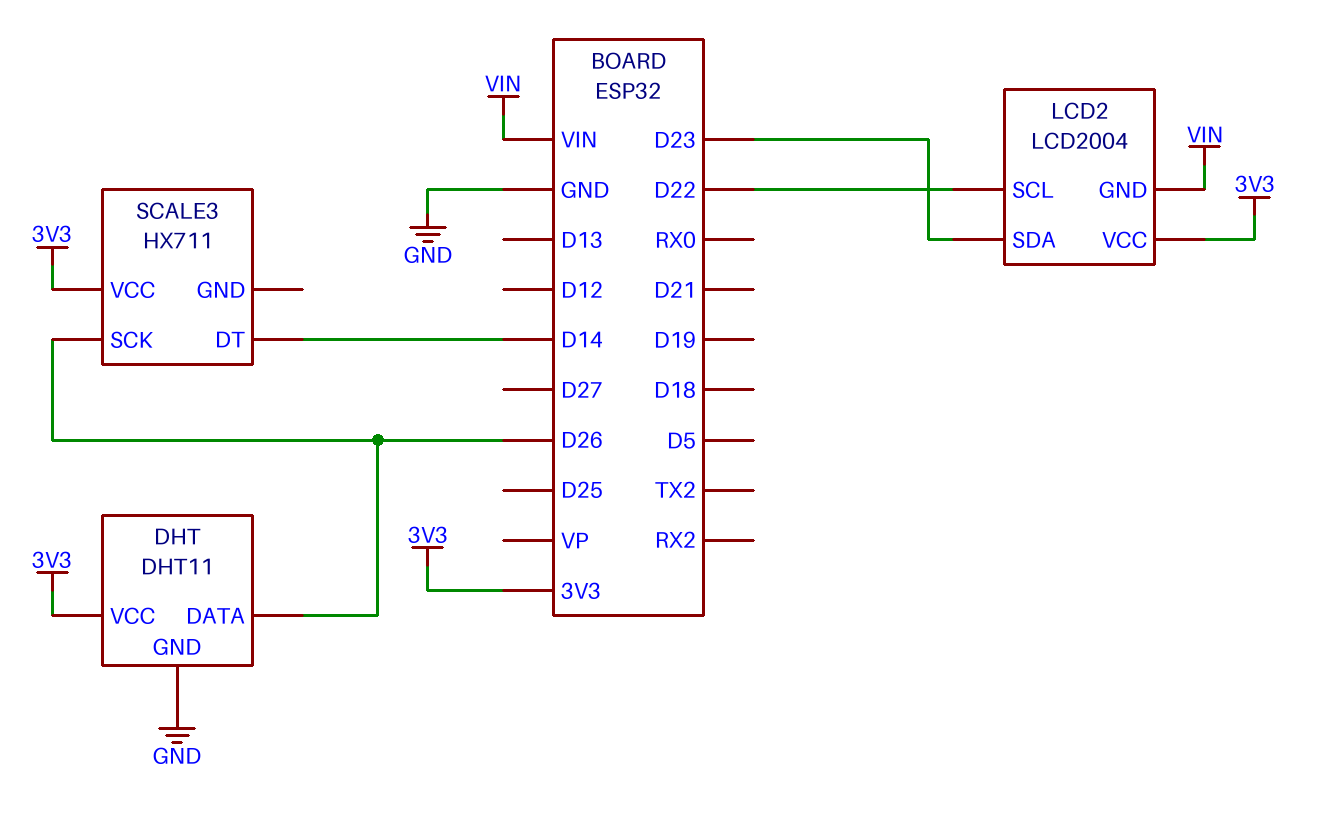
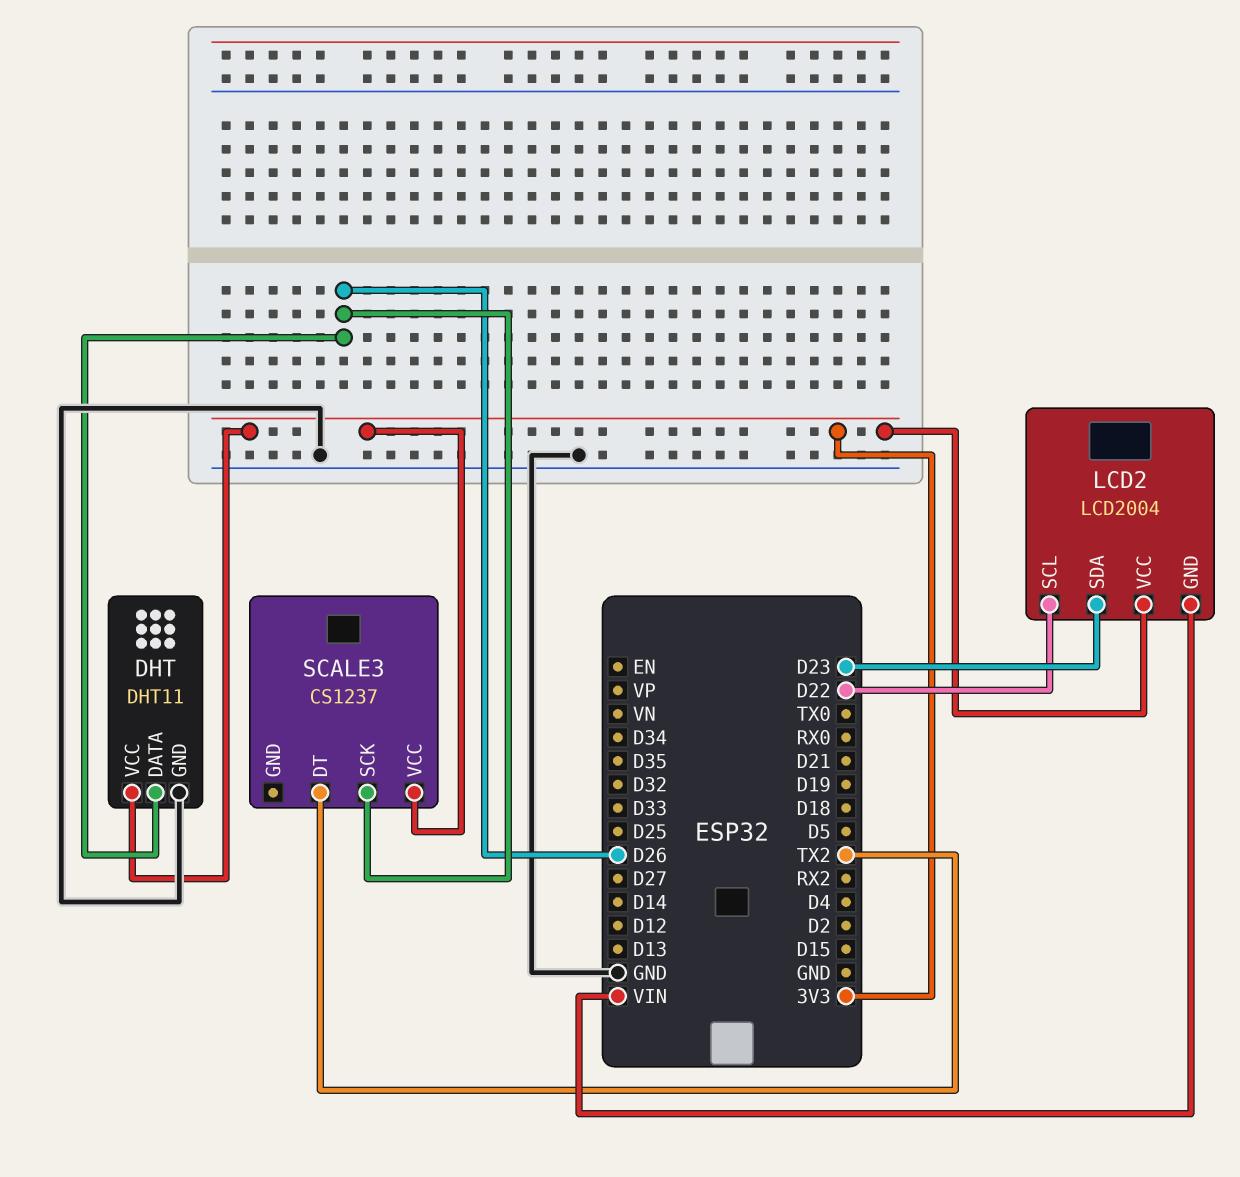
SCALE3: HX711 -> CS1237
SCALE3 pin DT: D14 -> TX2

